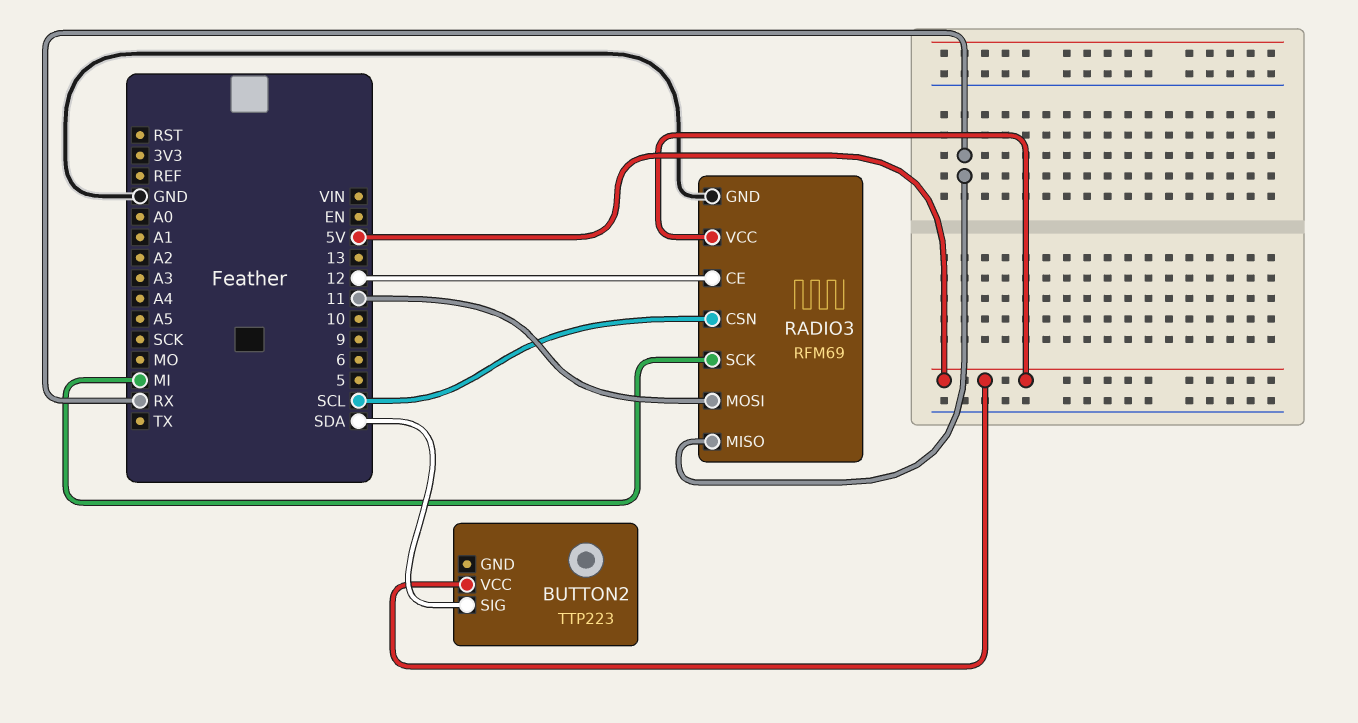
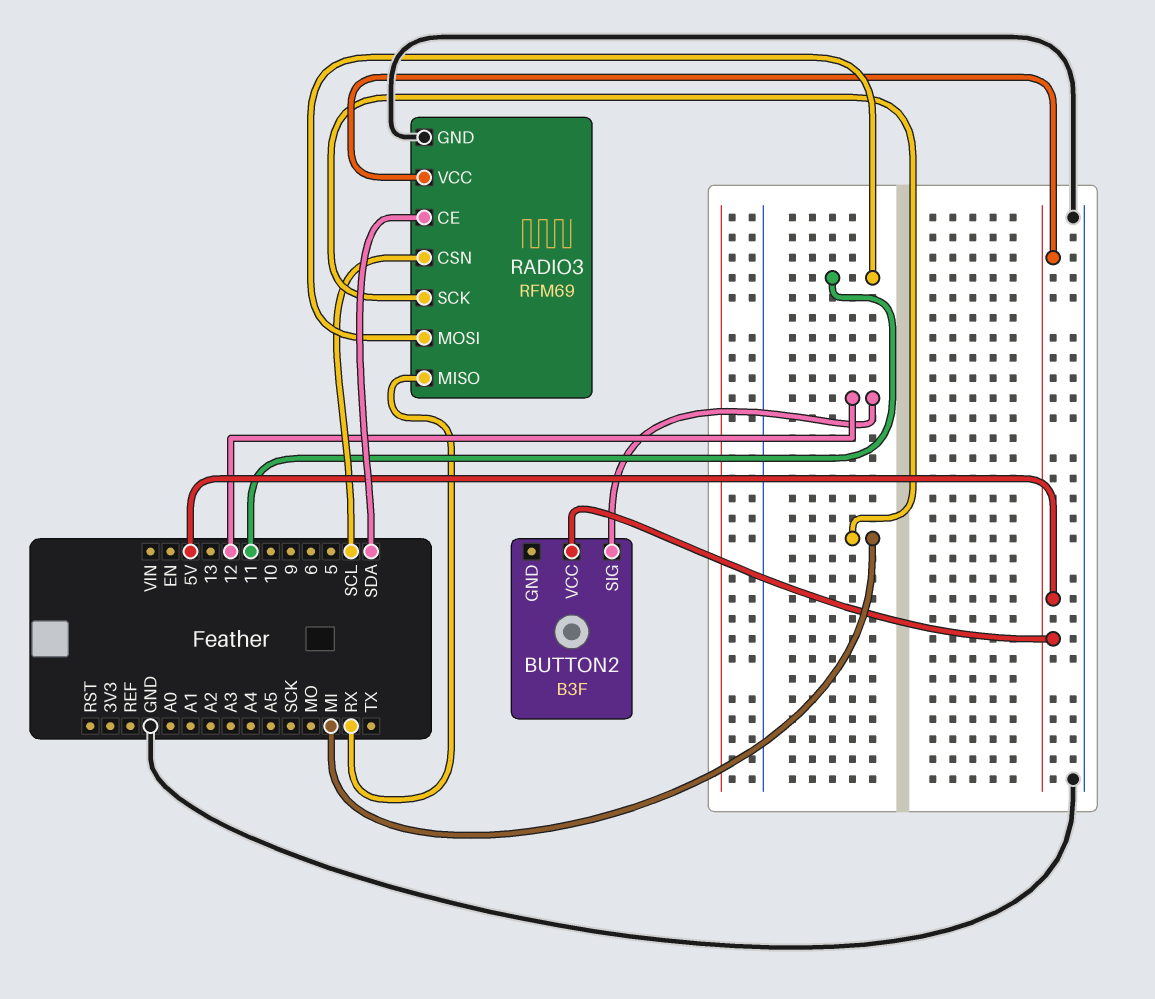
BUTTON2: TTP223 -> B3F
BUTTON2 pin SIG: SDA -> 12
RADIO3 pin CE: 12 -> SDA

